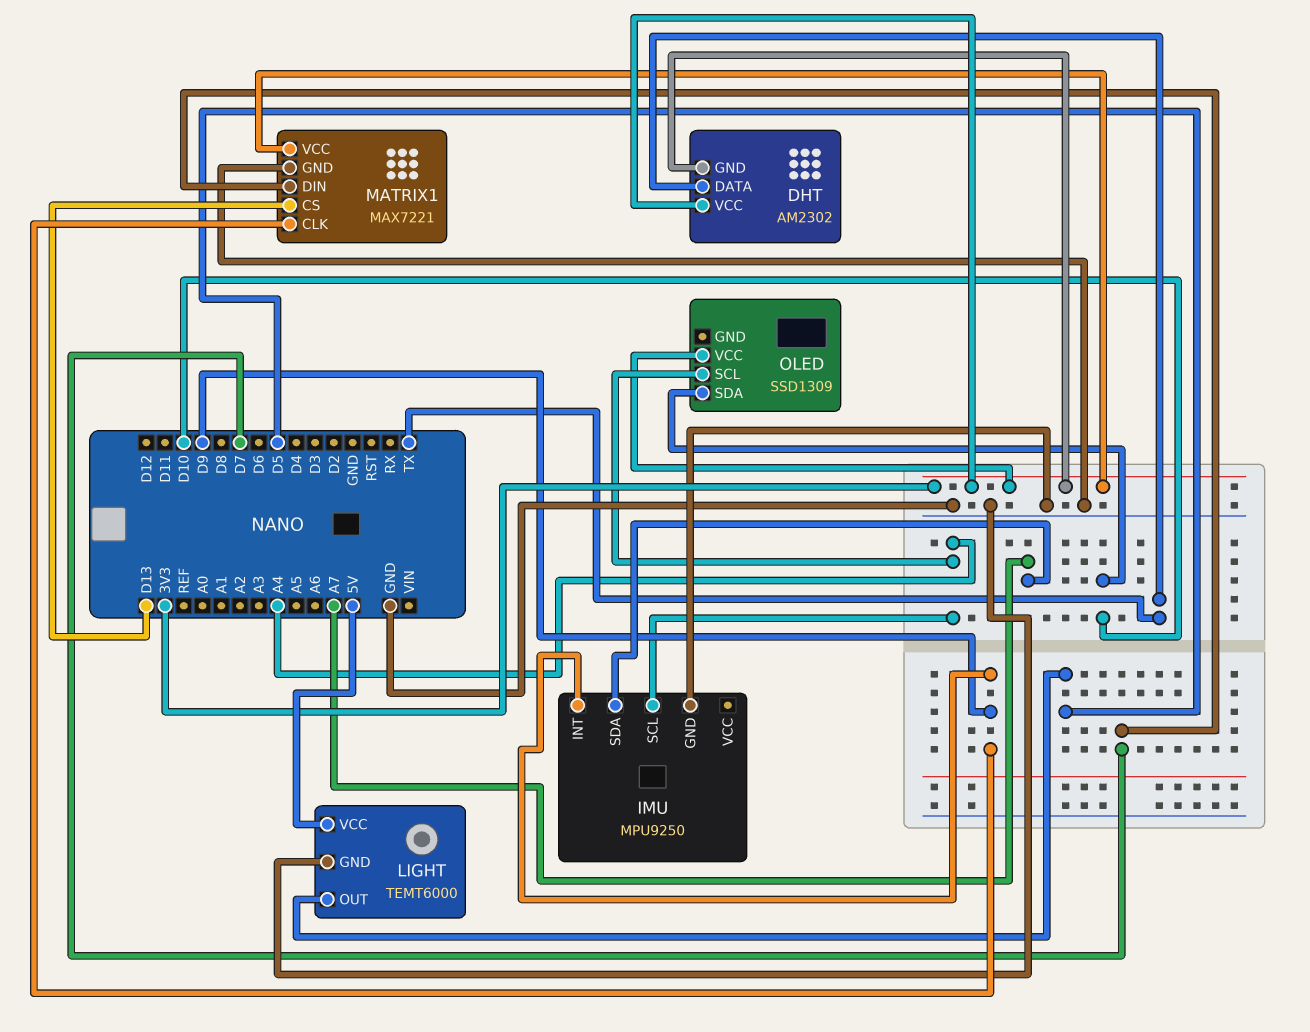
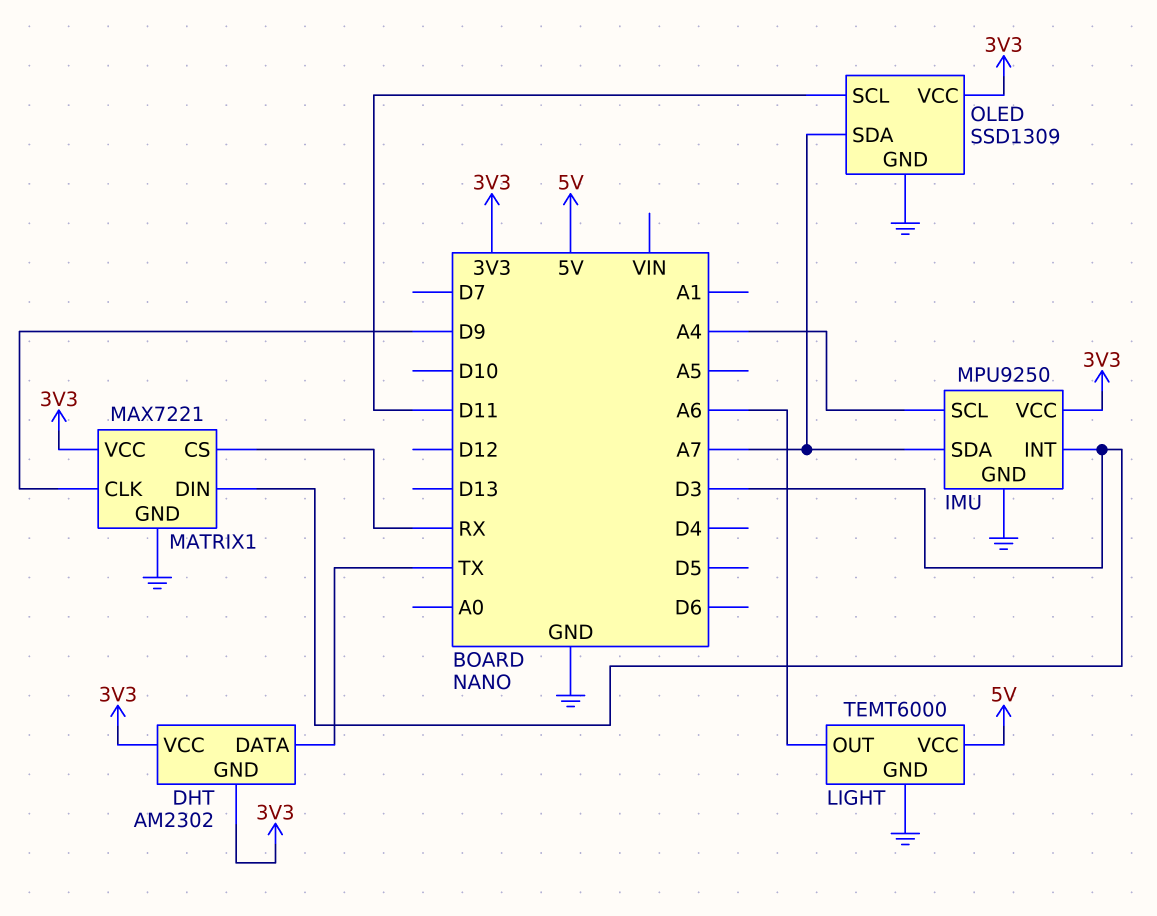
IMU pin INT: D9 -> D3
IMU pin VCC: none -> 3V3
LIGHT pin OUT: D5 -> A6
MATRIX1 pin CS: D13 -> RX
MATRIX1 pin DIN: D7 -> D3
OLED pin GND: none -> GND
OLED pin SCL: A4 -> D11
OLED pin SDA: D10 -> A7

